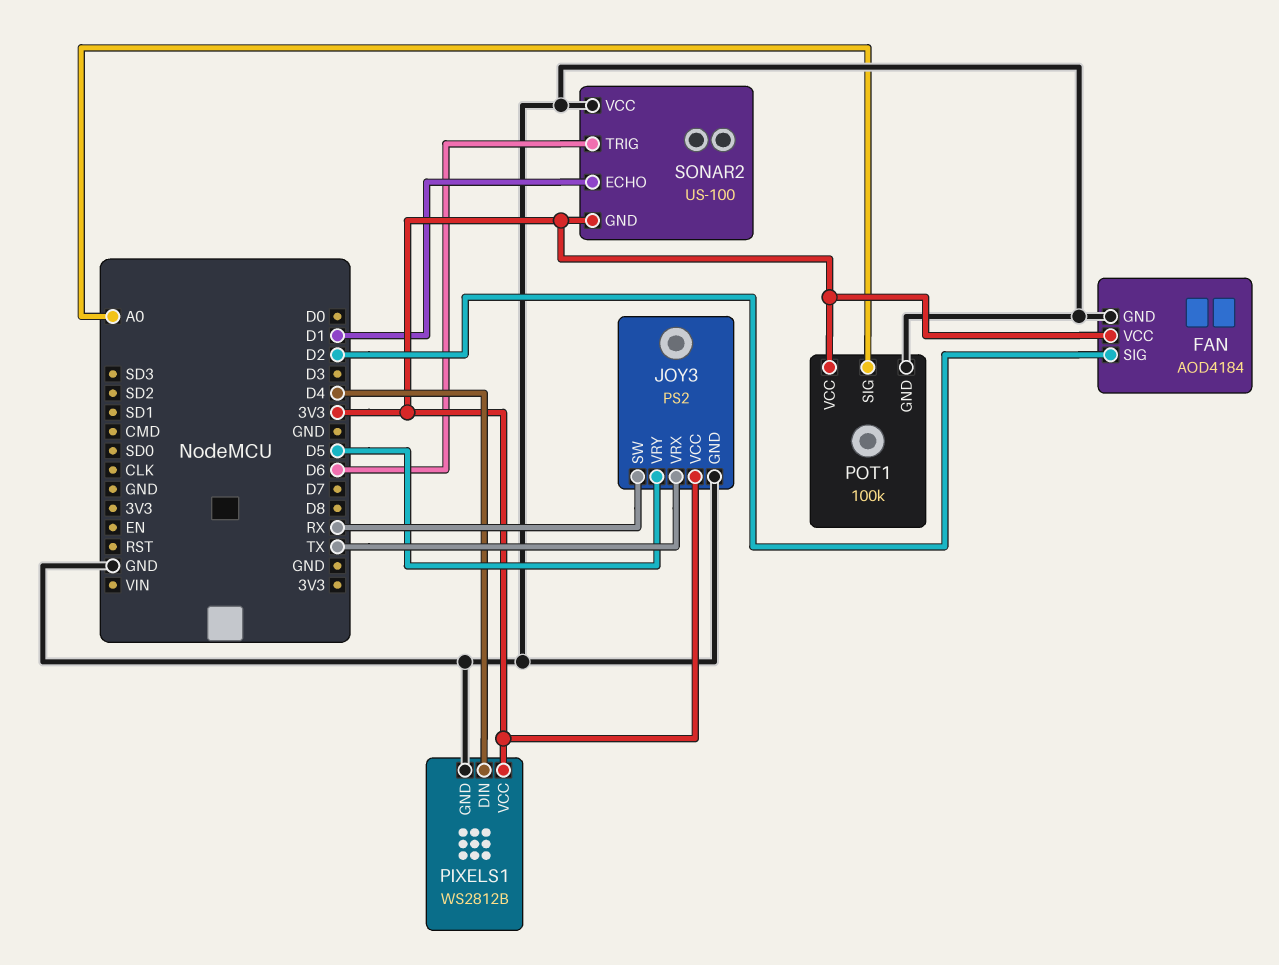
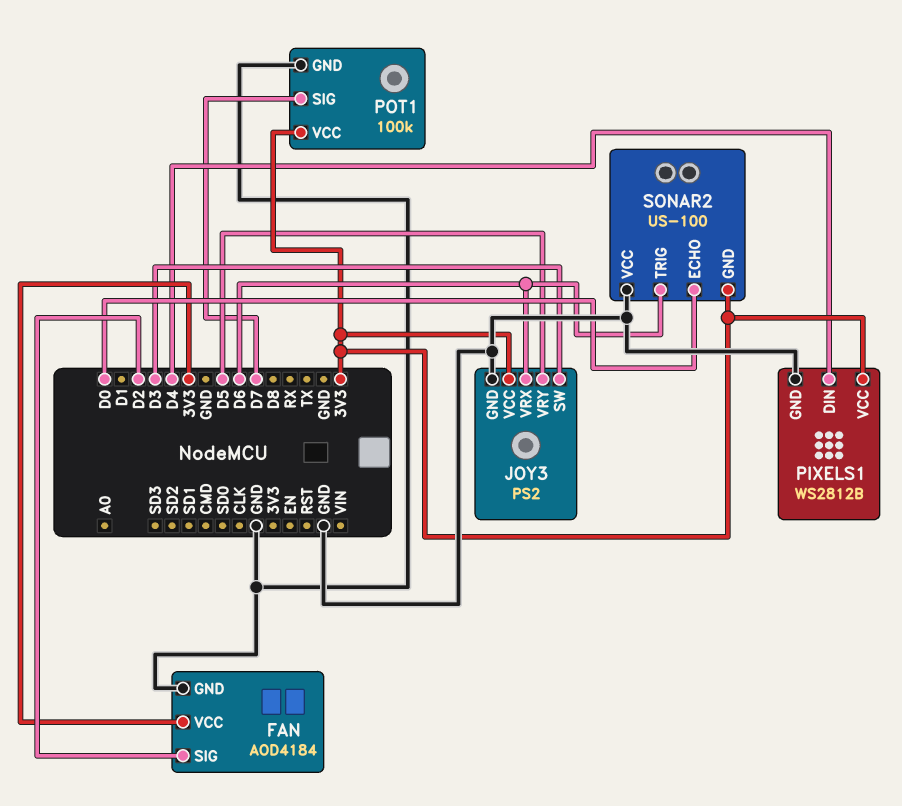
JOY3 pin SW: RX -> D3
JOY3 pin VRX: TX -> D6
POT1 pin SIG: A0 -> D7
SONAR2 pin ECHO: D1 -> D0

